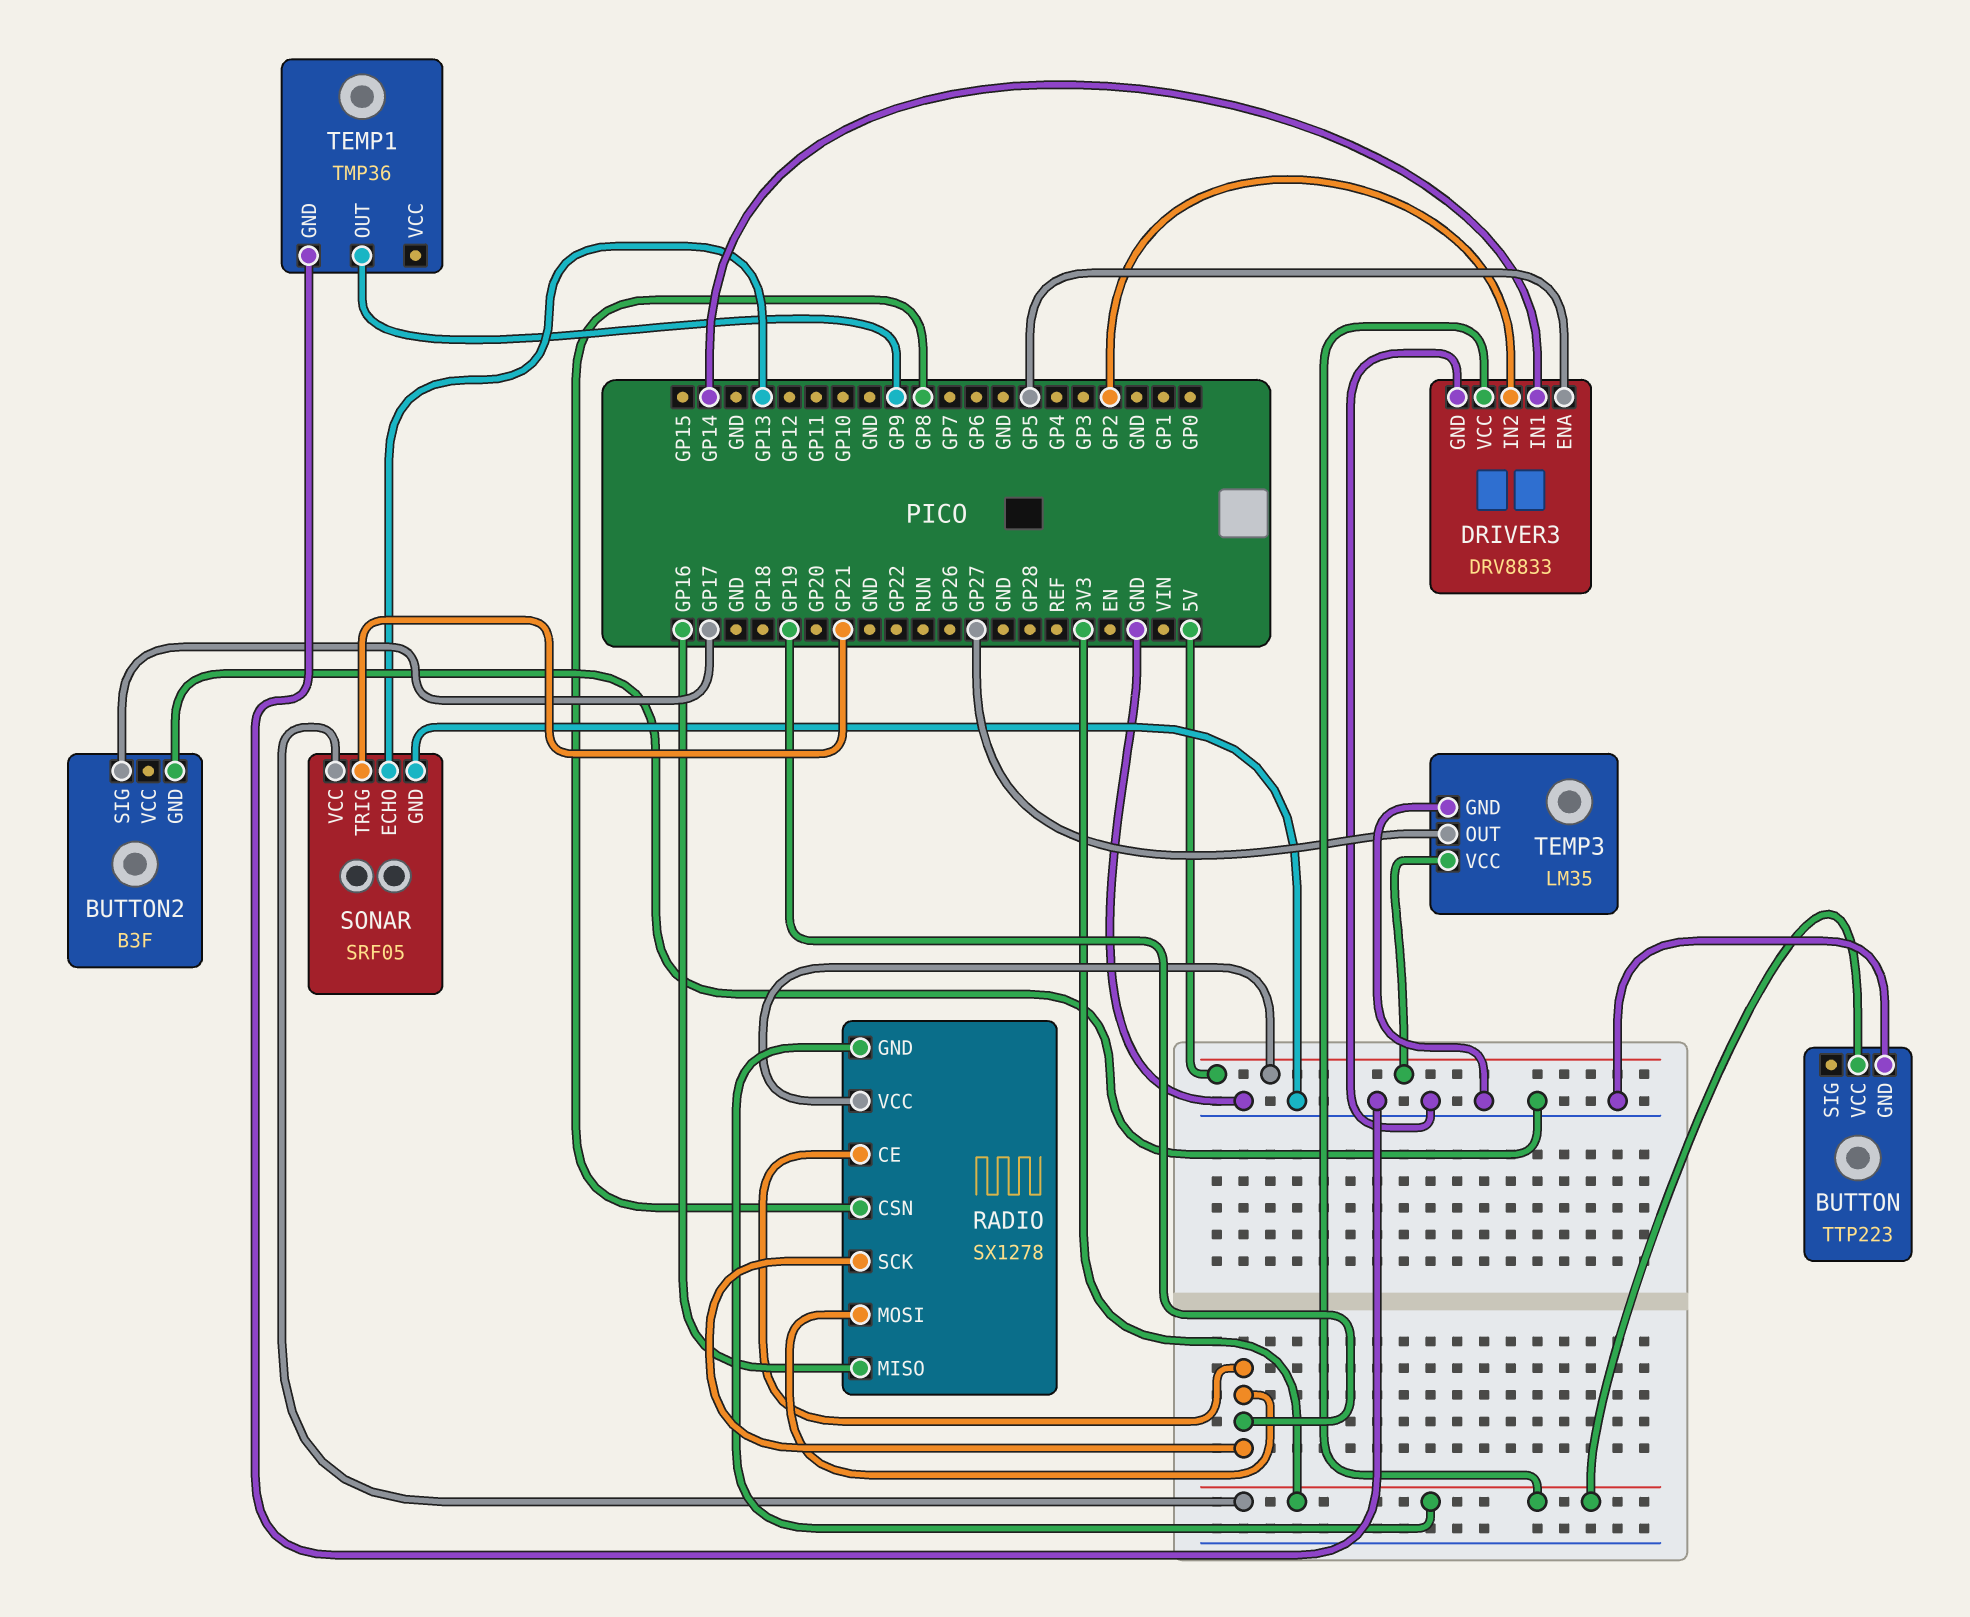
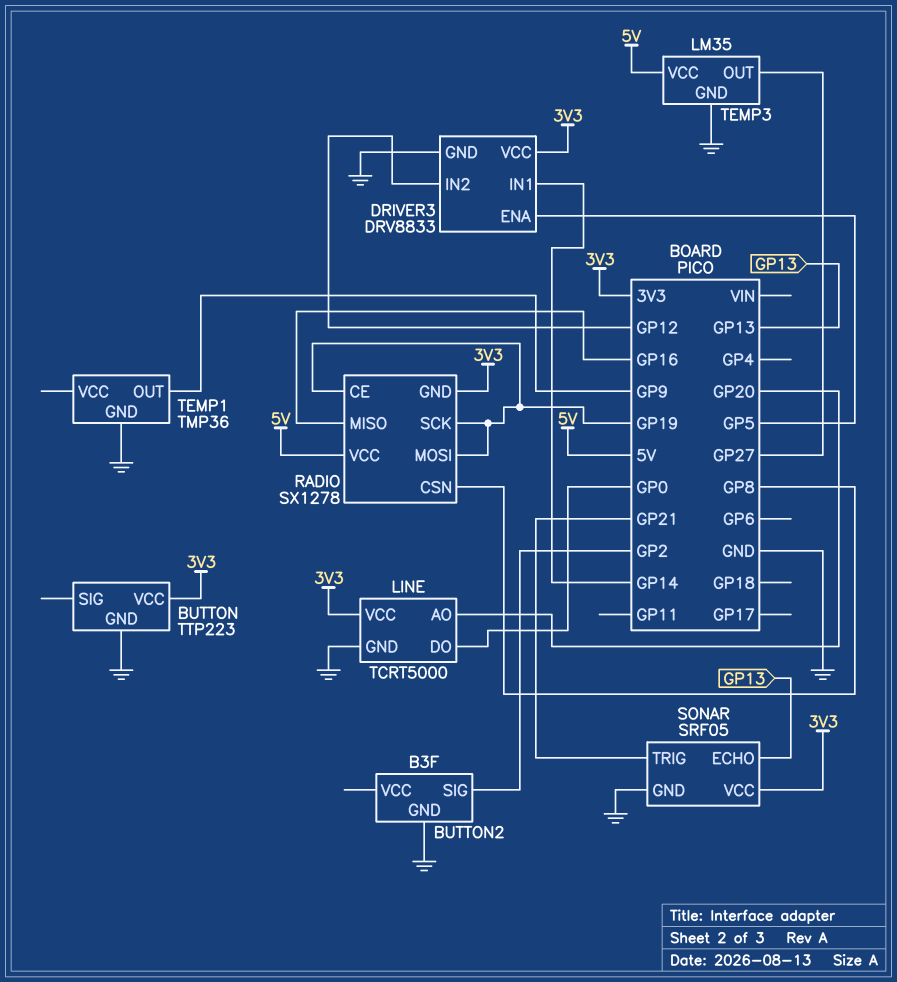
BUTTON2 pin SIG: GP17 -> GP2
DRIVER3 pin IN2: GP2 -> GP12
LINE: none -> TCRT5000
LINE pin AO: none -> GP20
LINE pin DO: none -> GP0
LINE pin GND: none -> GND
LINE pin VCC: none -> 3V3

